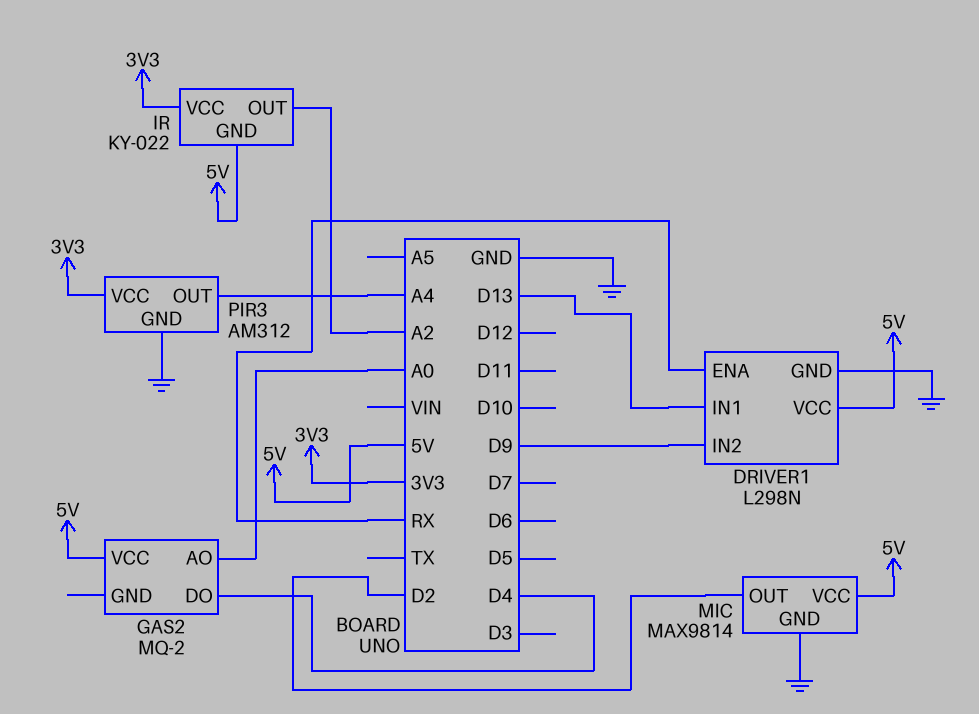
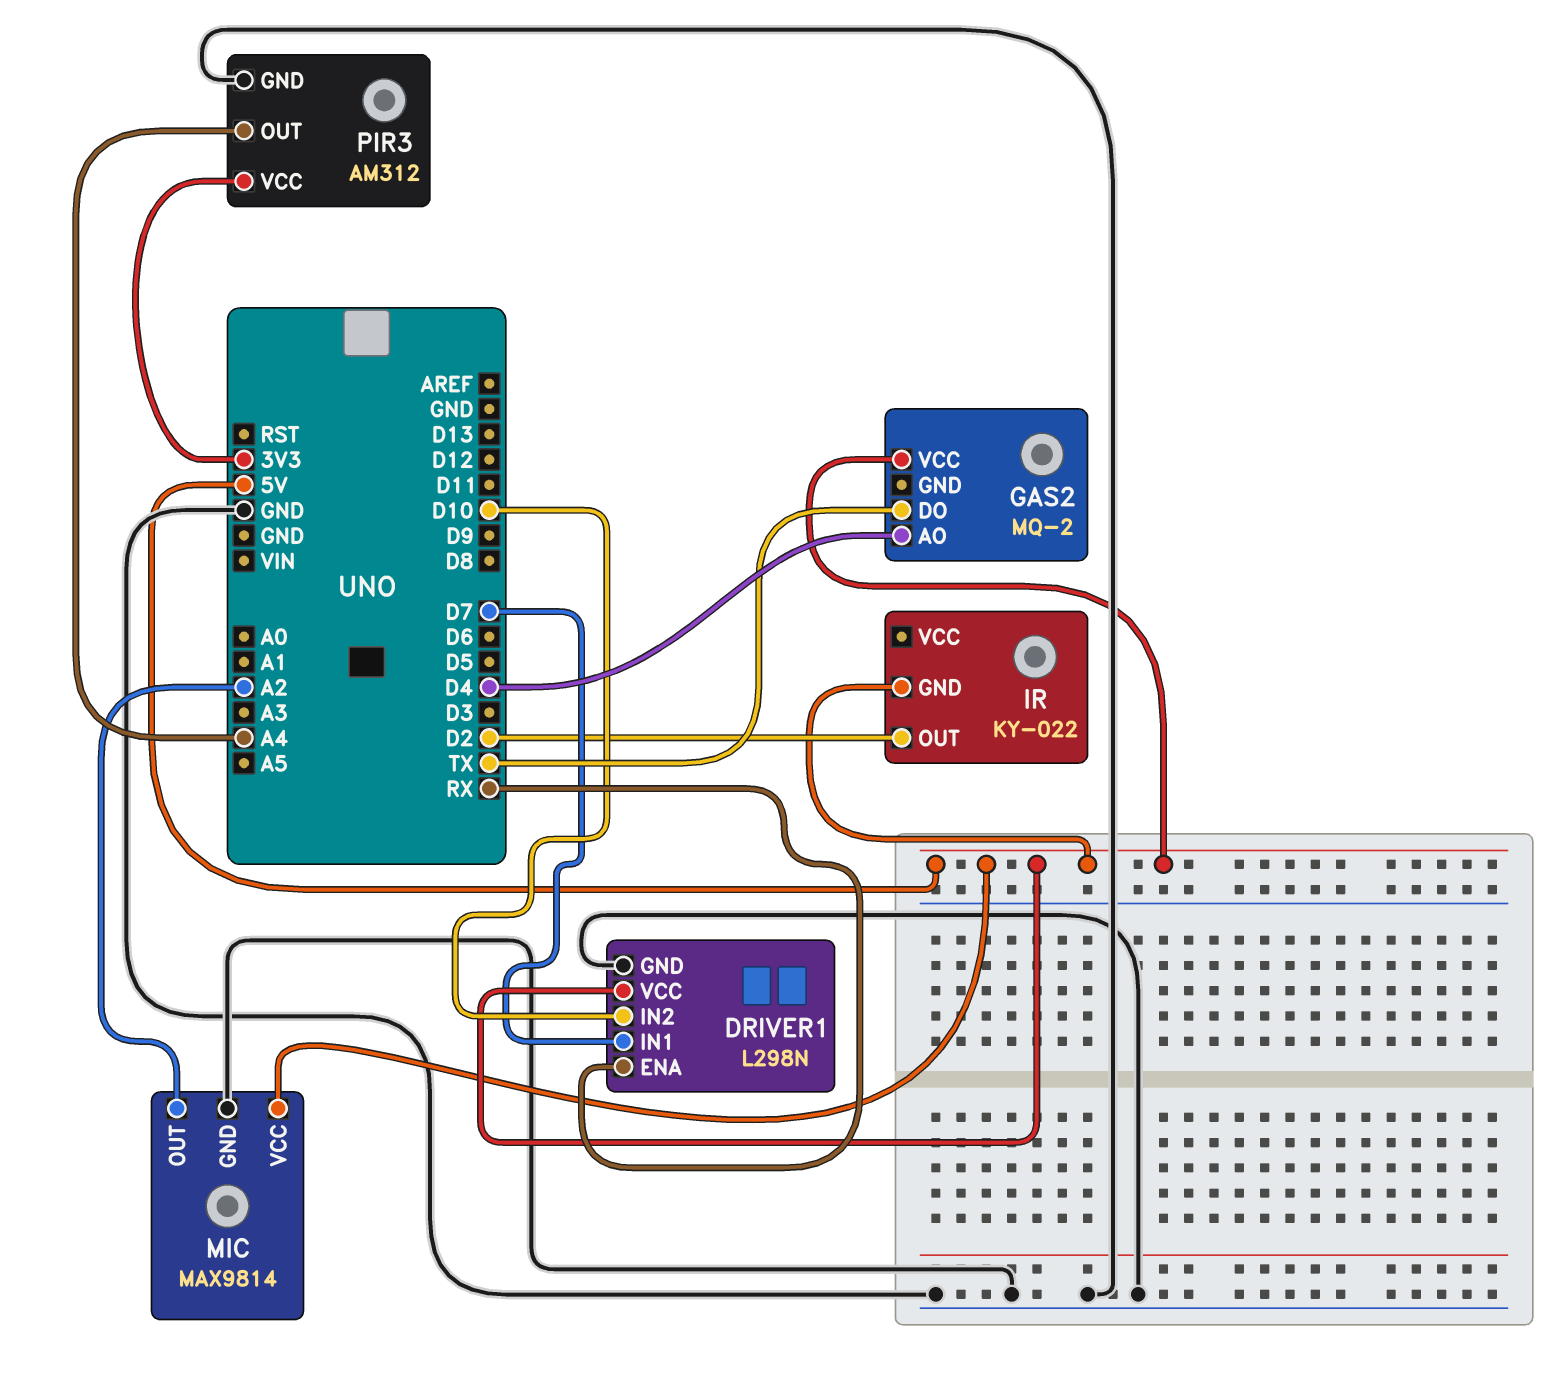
DRIVER1 pin IN1: D13 -> D7
DRIVER1 pin IN2: D9 -> D10
GAS2 pin AO: A0 -> D4
GAS2 pin DO: D4 -> TX
IR pin OUT: A2 -> D2
IR pin VCC: 3V3 -> none
MIC pin OUT: D2 -> A2

